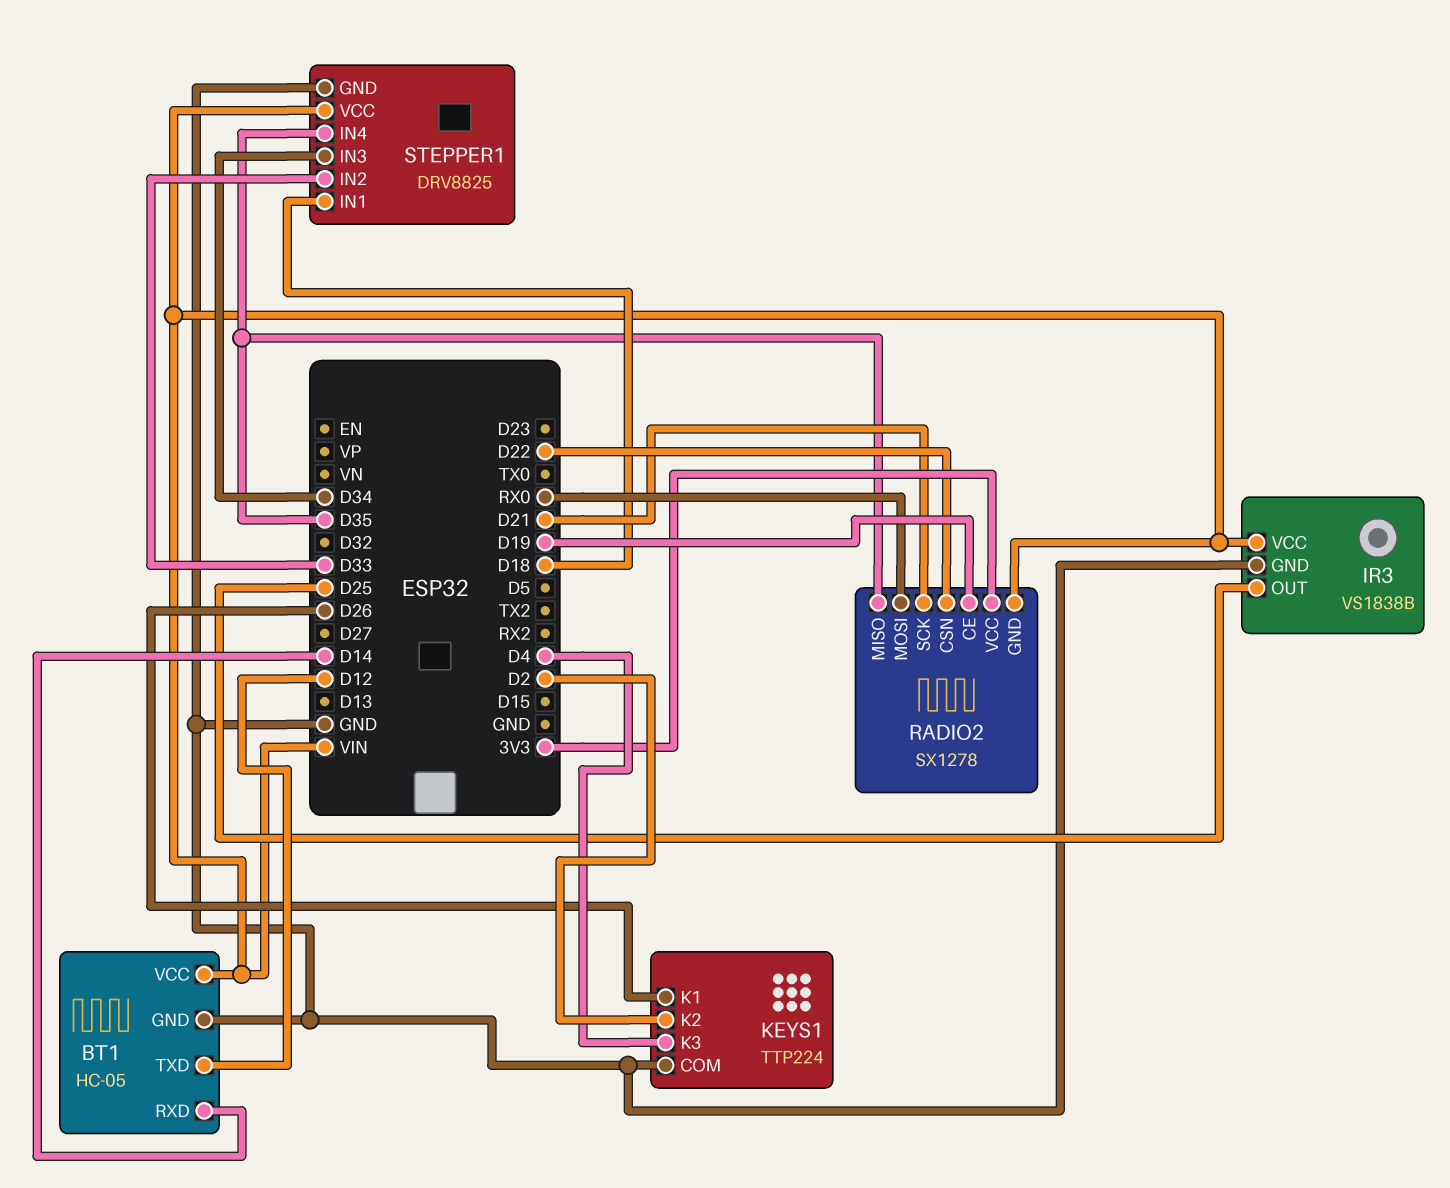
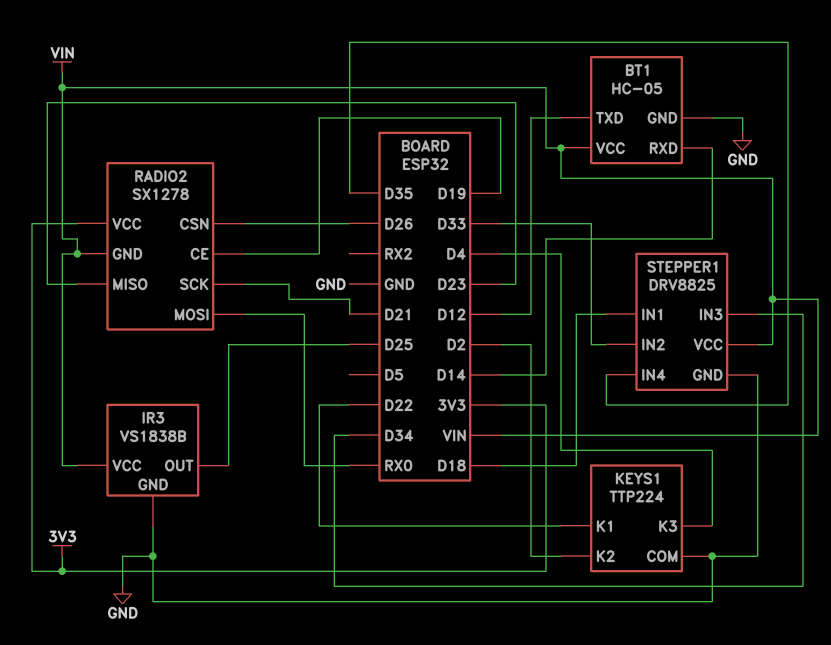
KEYS1 pin K1: D26 -> D22
RADIO2 pin CSN: D22 -> D26
RADIO2 pin MISO: D35 -> D23

